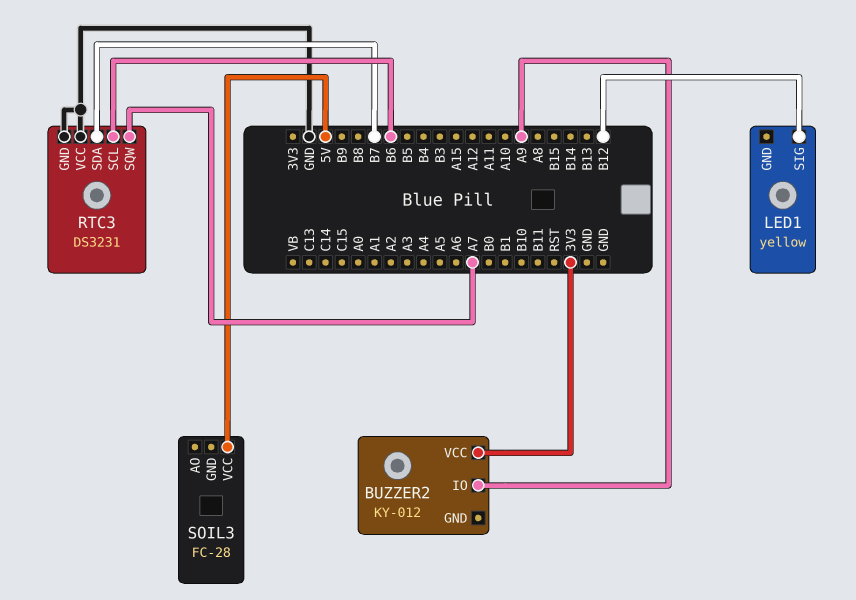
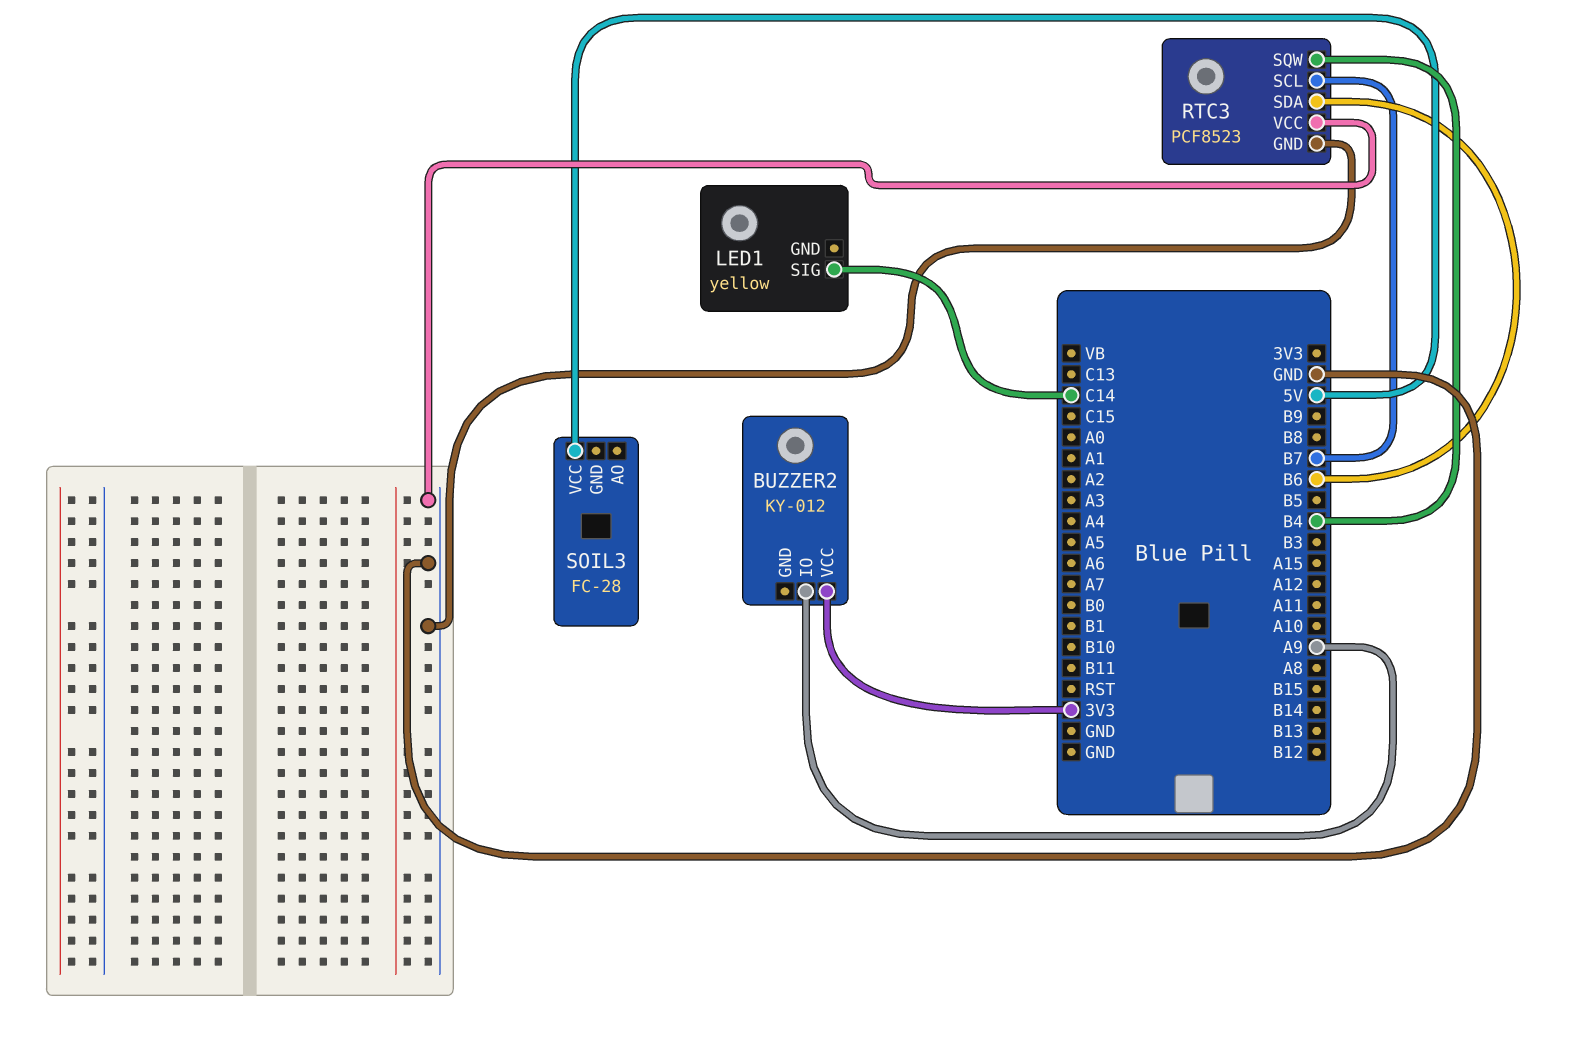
LED1 pin SIG: B12 -> C14
RTC3: DS3231 -> PCF8523
RTC3 pin SCL: B6 -> B7
RTC3 pin SDA: B7 -> B6
RTC3 pin SQW: A7 -> B4

